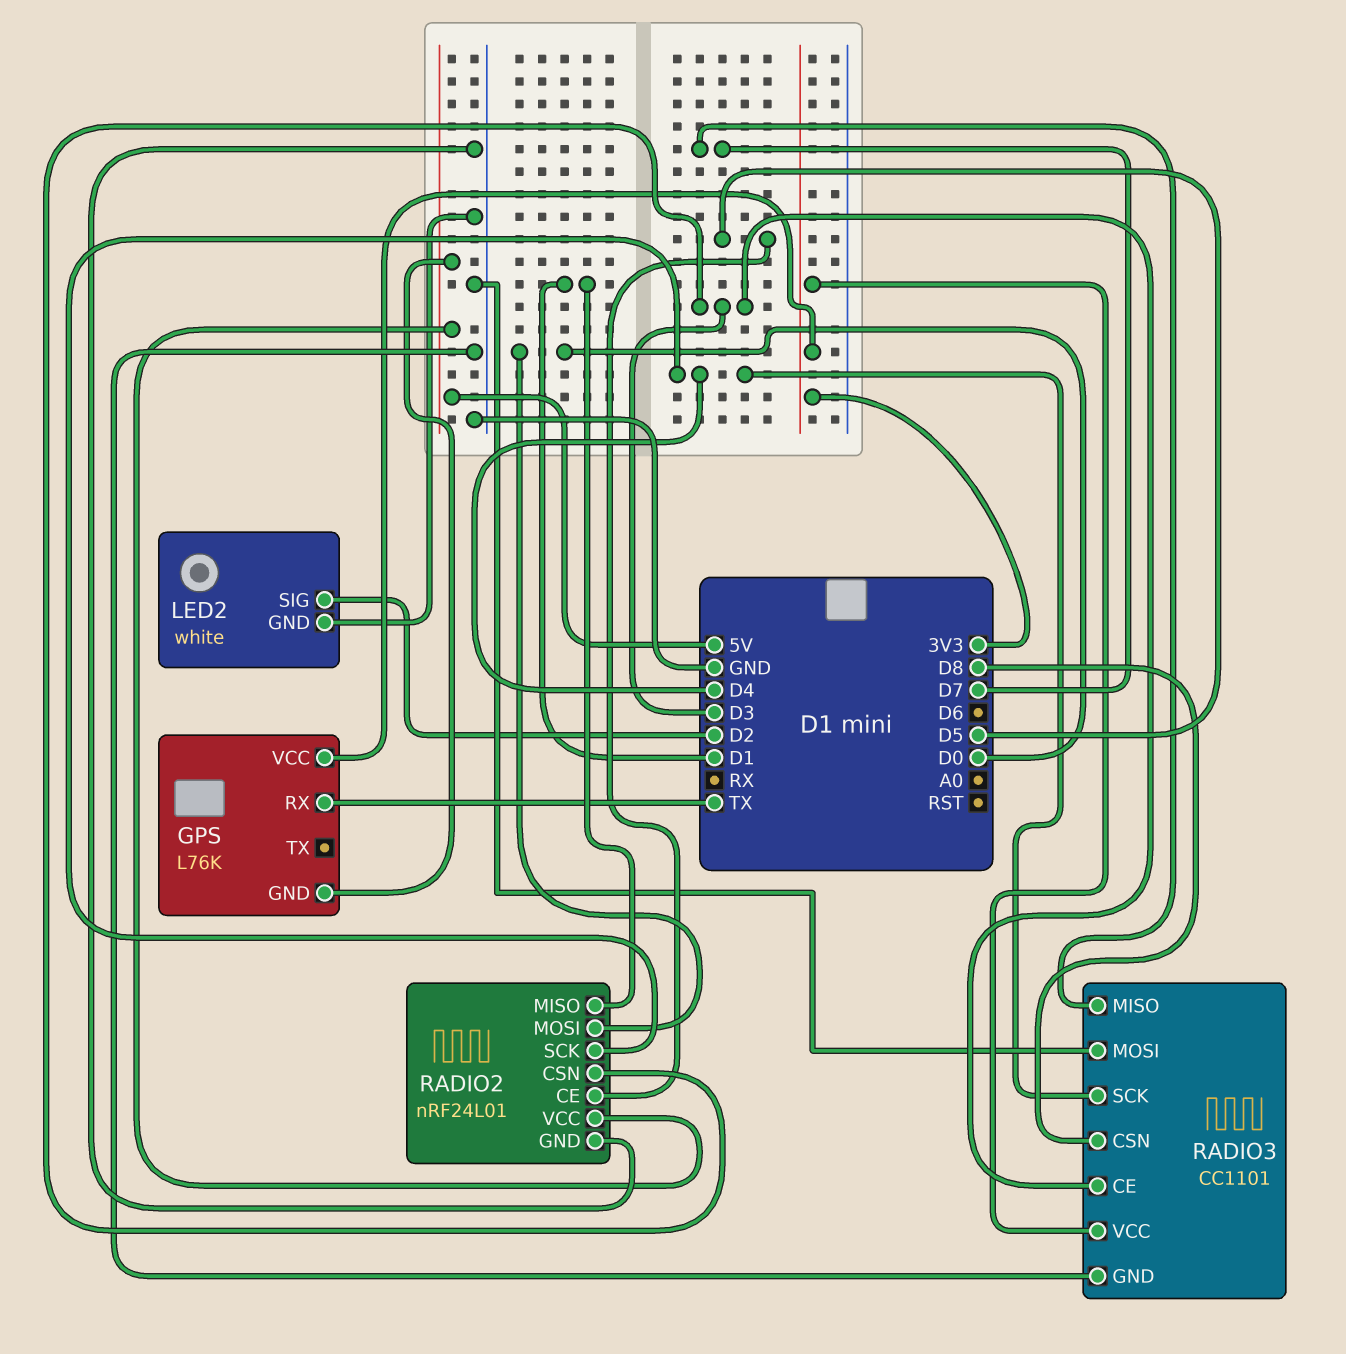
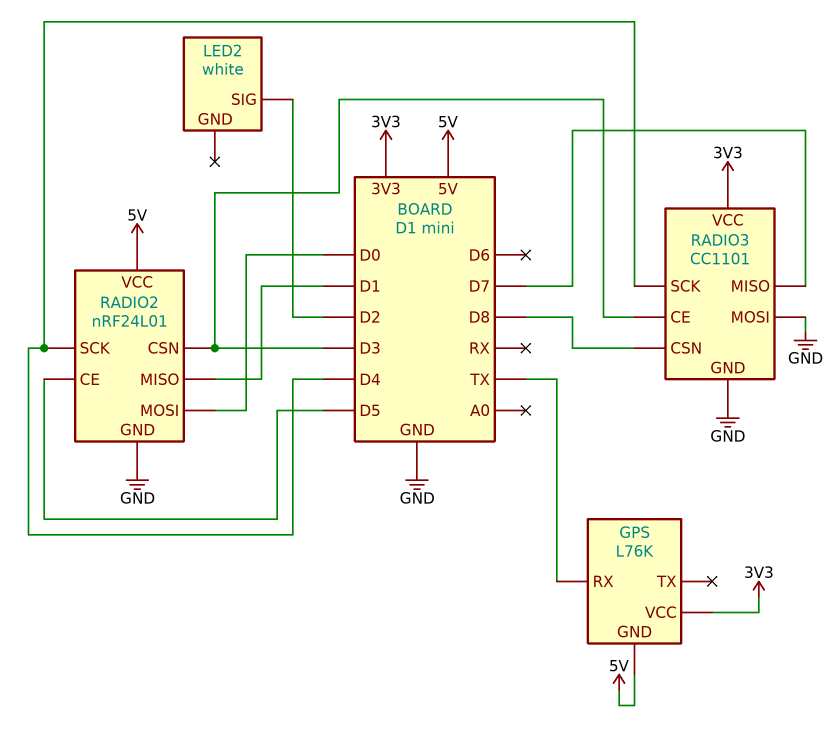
LED2 pin GND: GND -> none

